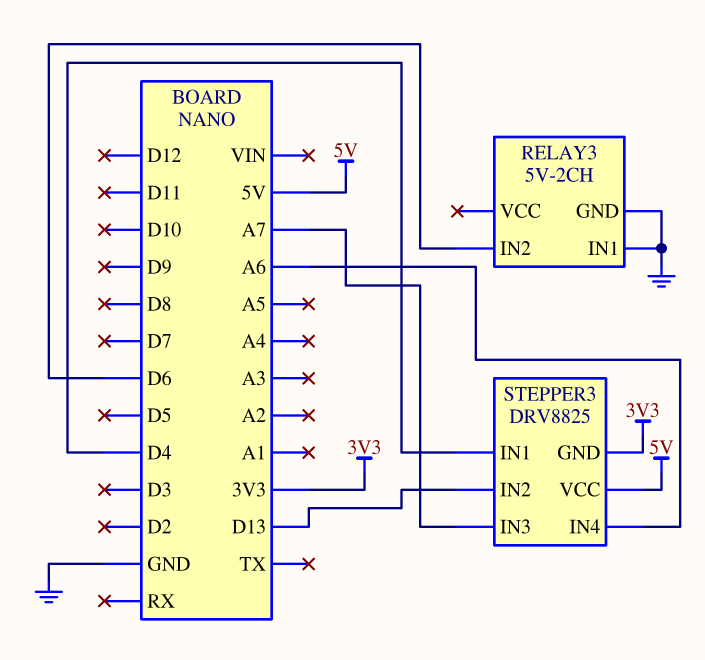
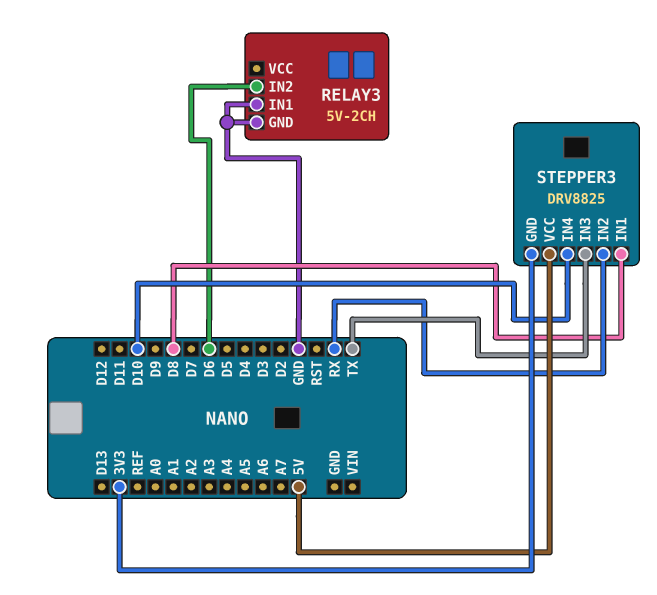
STEPPER3 pin IN1: D4 -> D8
STEPPER3 pin IN2: D13 -> RX
STEPPER3 pin IN3: A7 -> TX
STEPPER3 pin IN4: A6 -> D10

